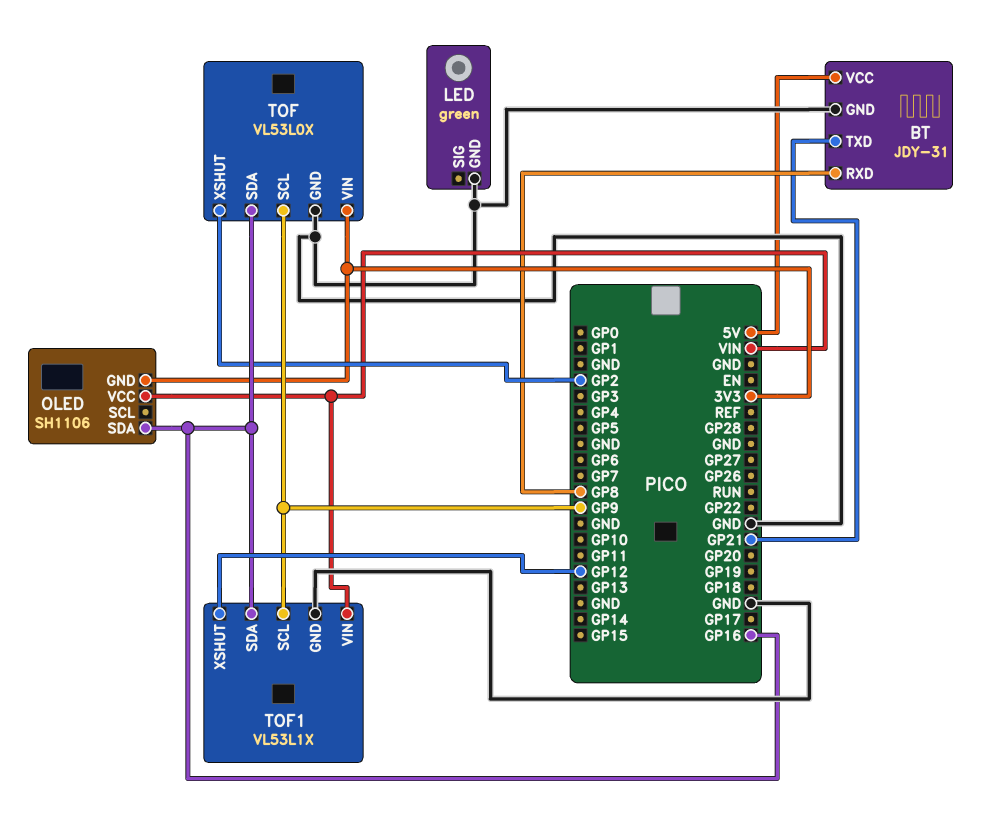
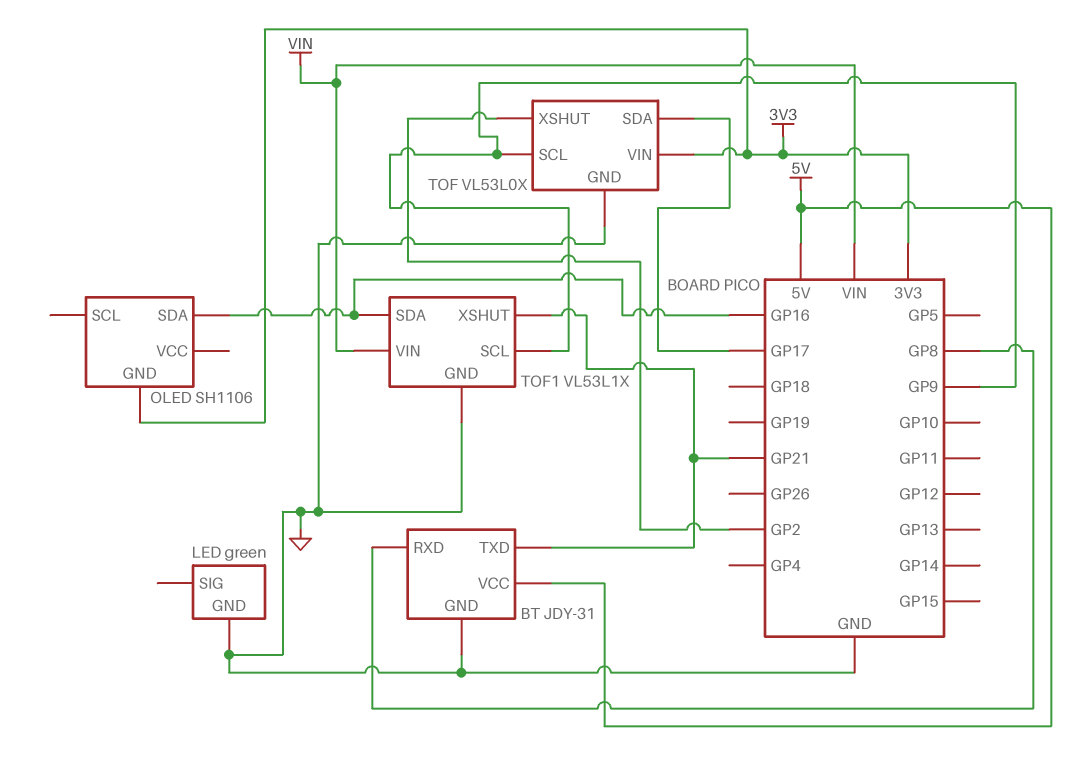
OLED pin VCC: VIN -> none
TOF pin SDA: GP16 -> GP17
TOF1 pin XSHUT: GP12 -> GP21

